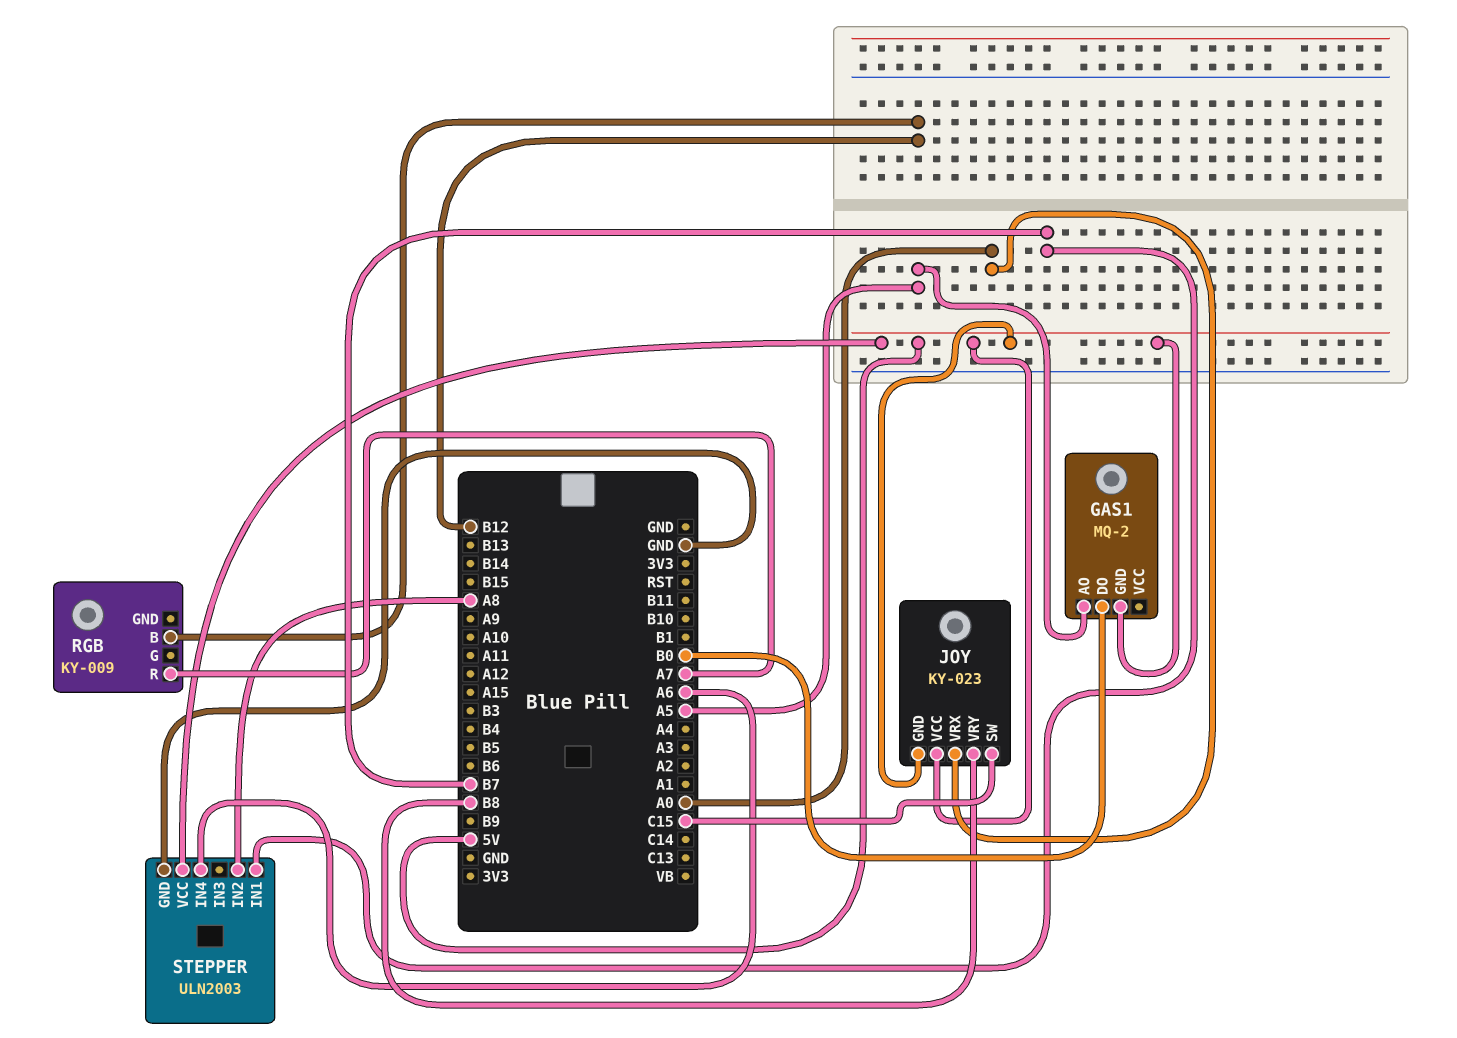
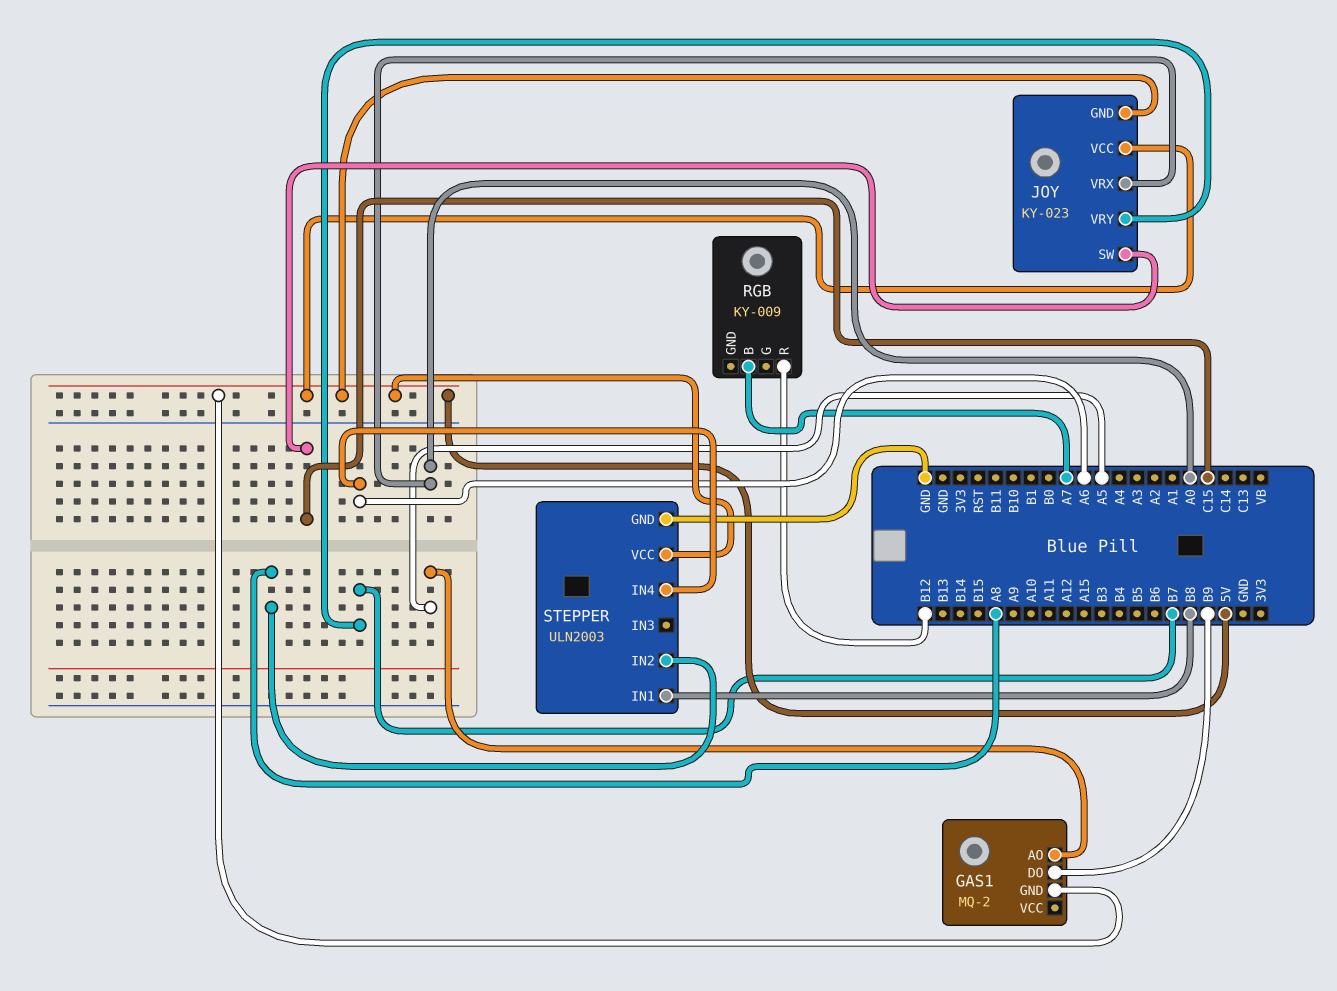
GAS1 pin DO: B0 -> B9
JOY pin VRY: B8 -> B7
RGB pin B: B12 -> A7
RGB pin R: A7 -> B12
STEPPER pin IN1: B7 -> B8

